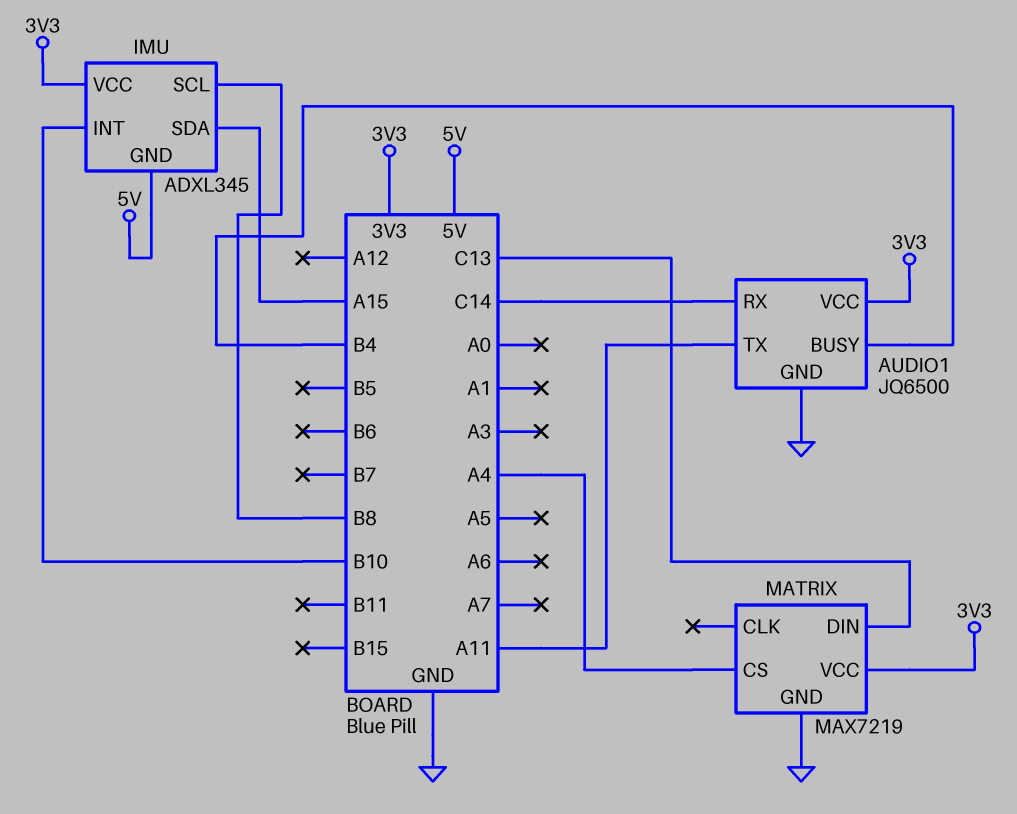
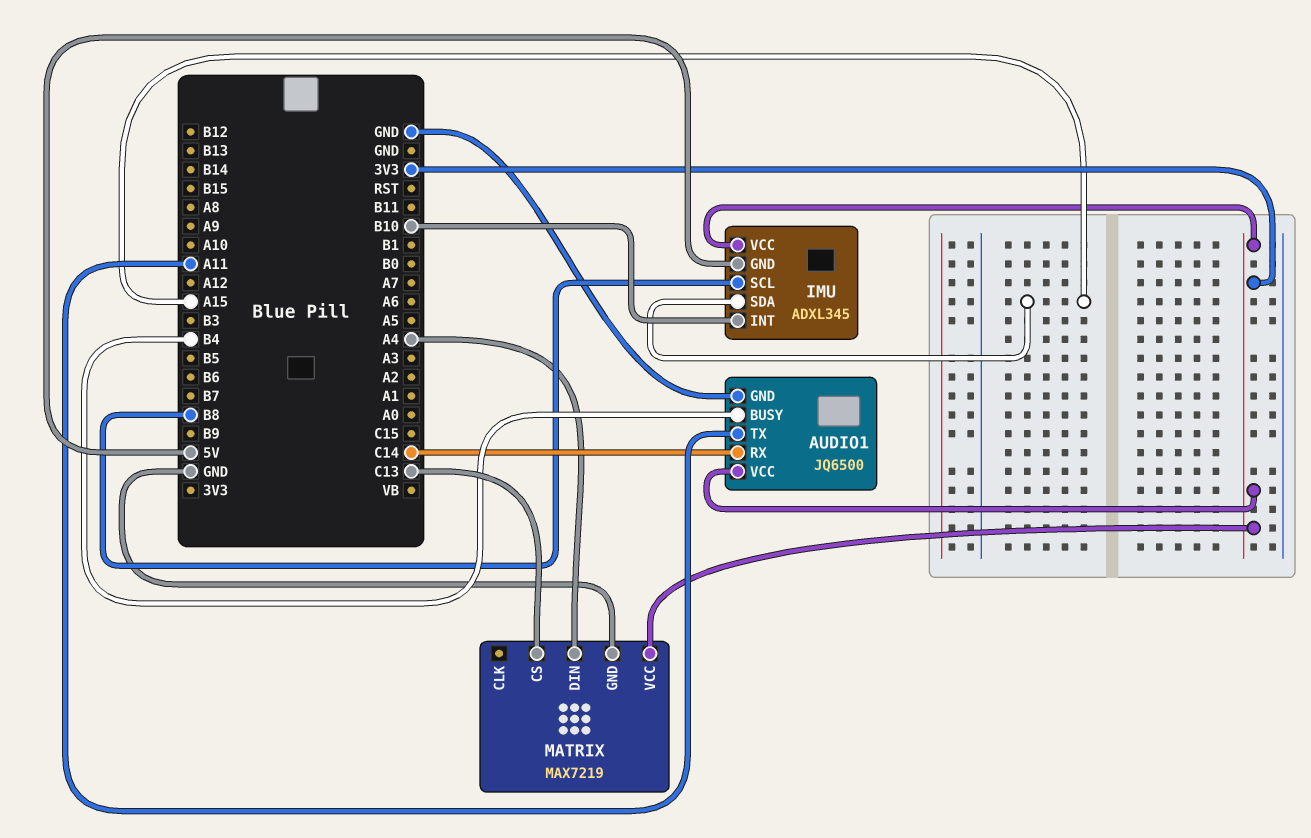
MATRIX pin CS: A4 -> C13
MATRIX pin DIN: C13 -> A4

